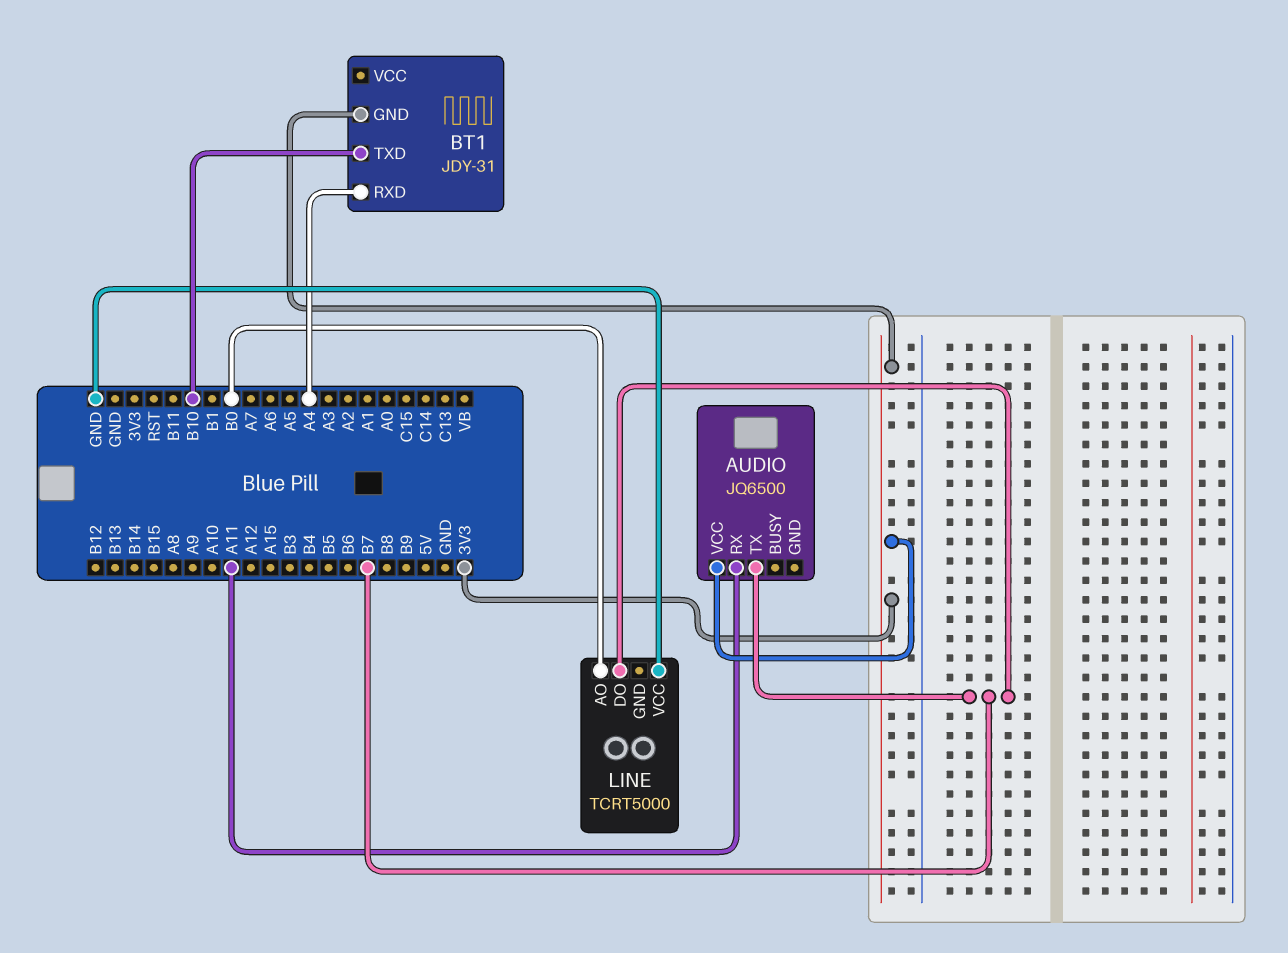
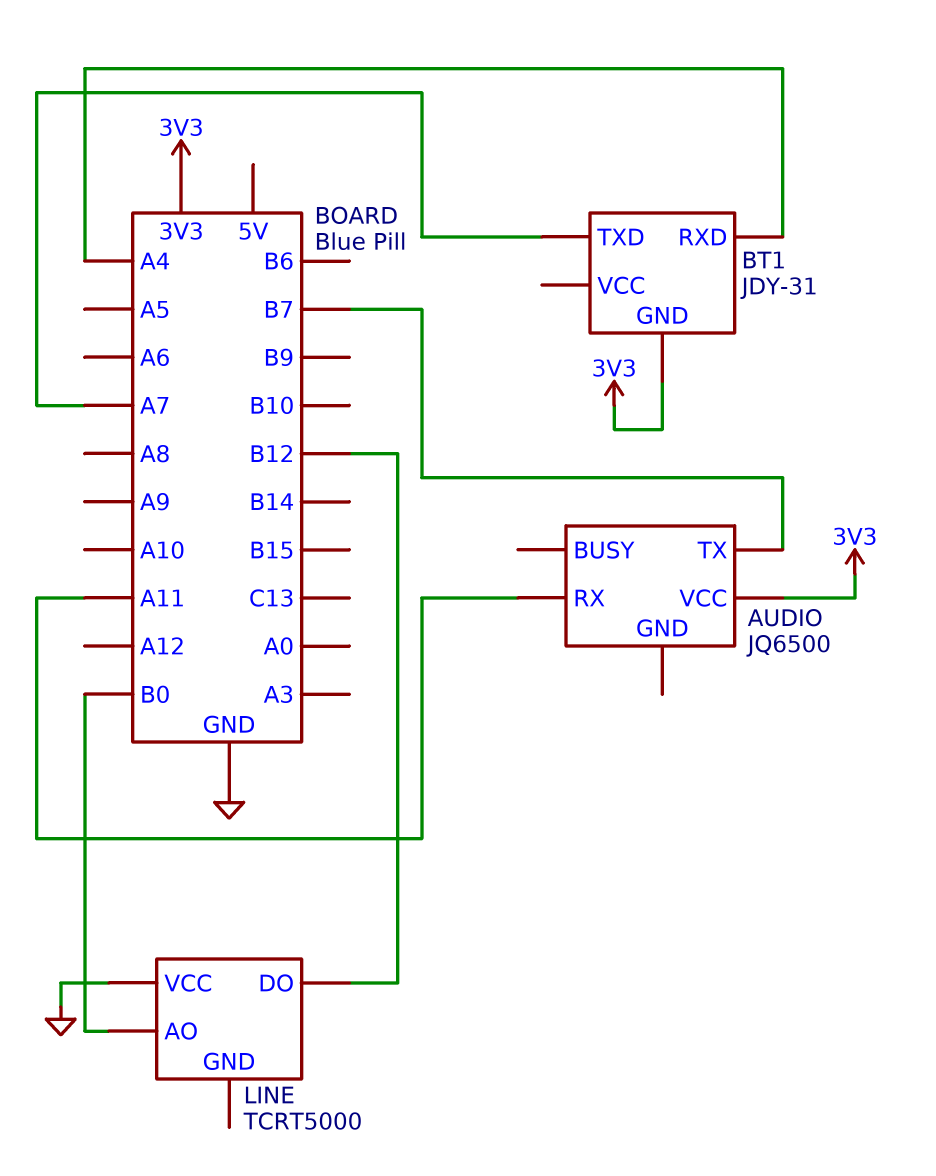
BT1 pin TXD: B10 -> A7
LINE pin DO: B7 -> B12

